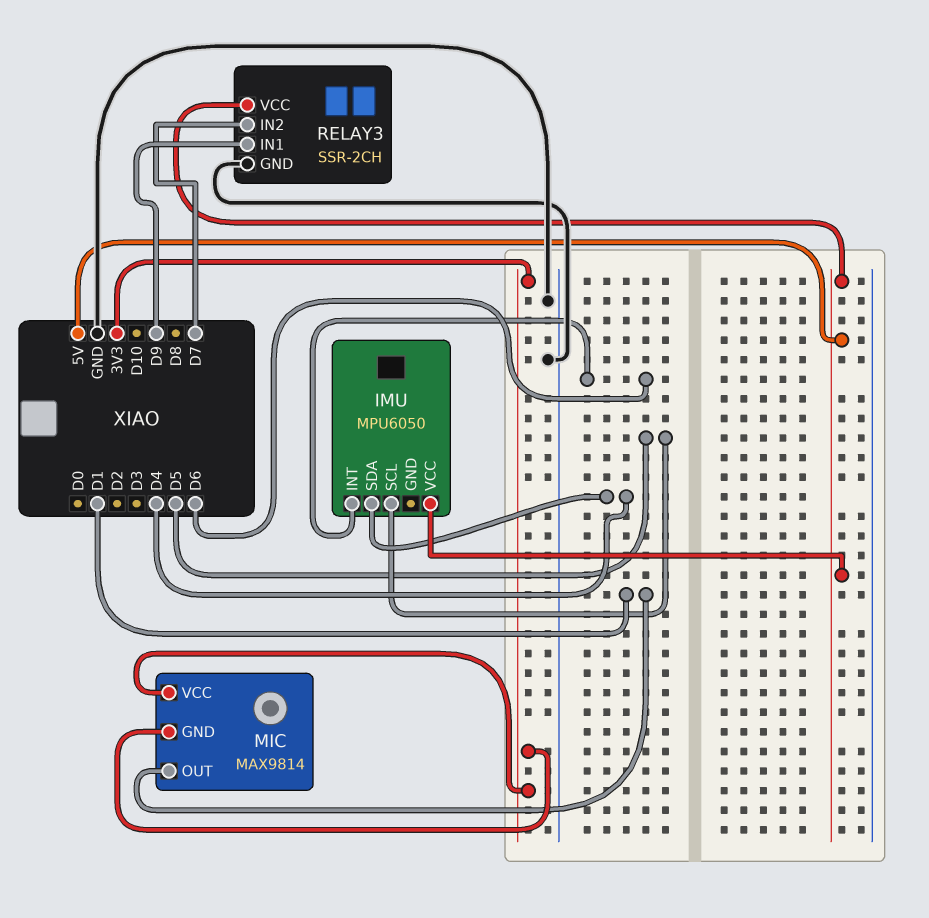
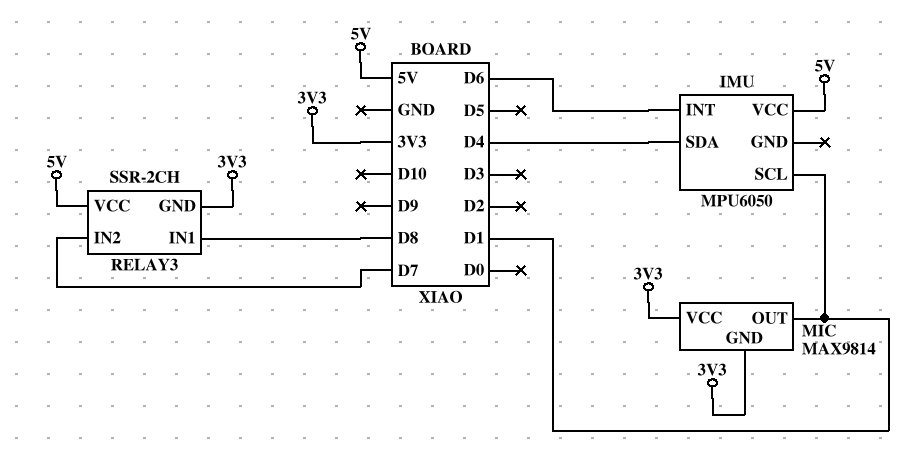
IMU pin SCL: D5 -> D1
RELAY3 pin GND: GND -> 3V3
RELAY3 pin IN1: D9 -> D8

